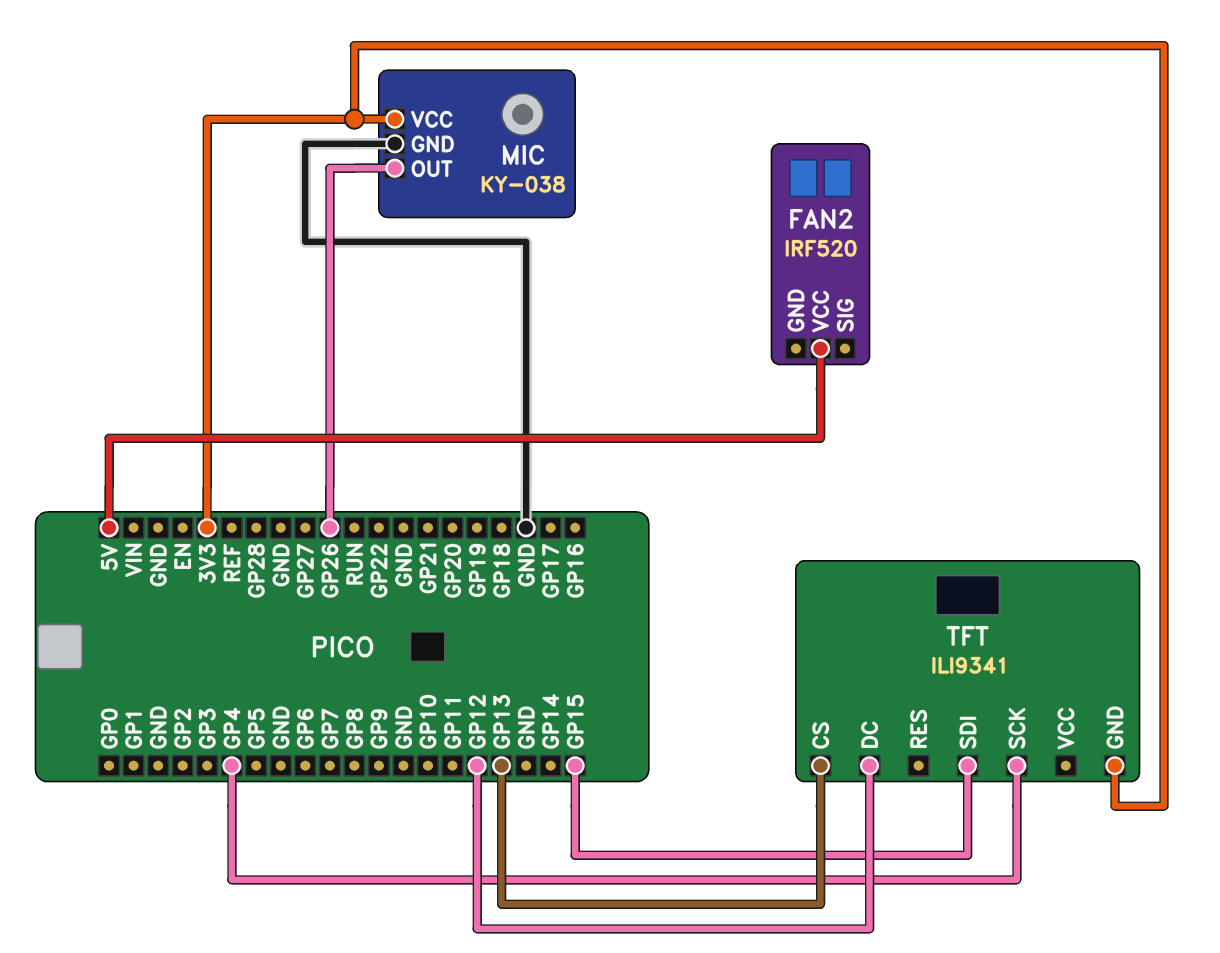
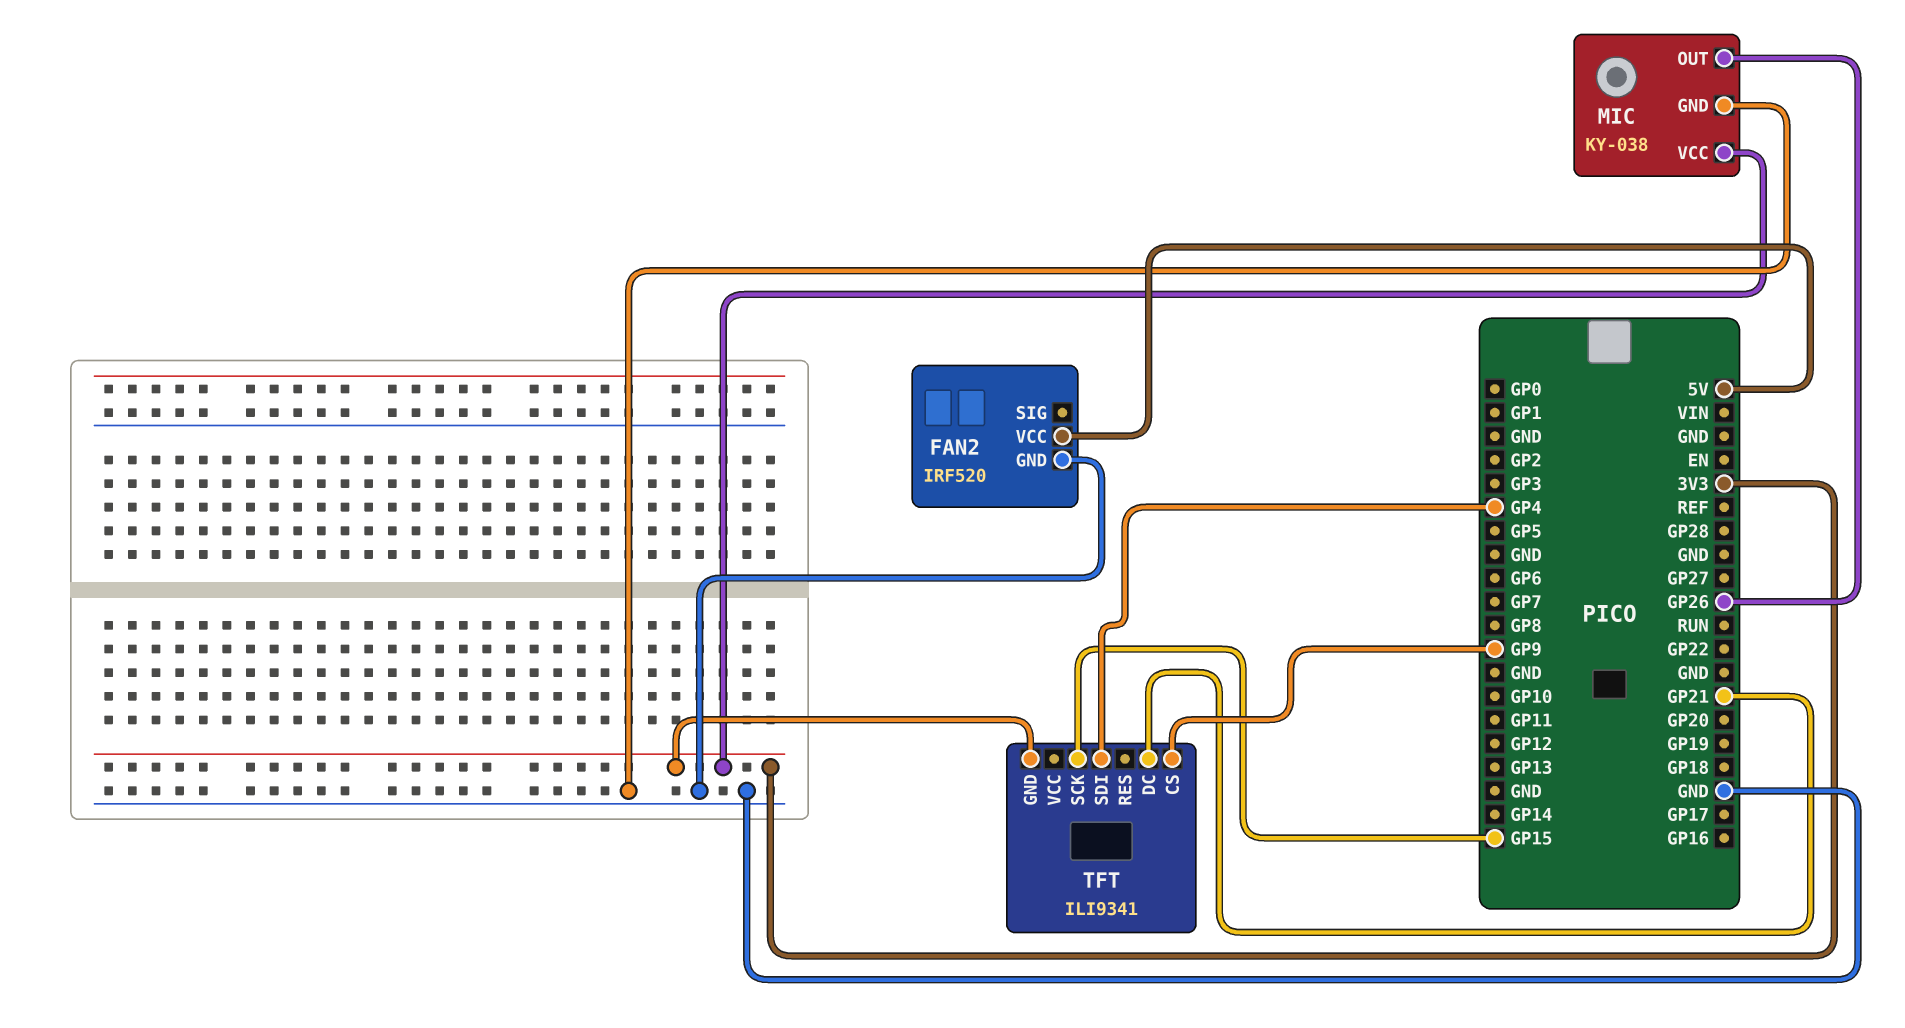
FAN2 pin GND: none -> GND
TFT pin CS: GP13 -> GP9
TFT pin DC: GP12 -> GP21
TFT pin SCK: GP4 -> GP15
TFT pin SDI: GP15 -> GP4

